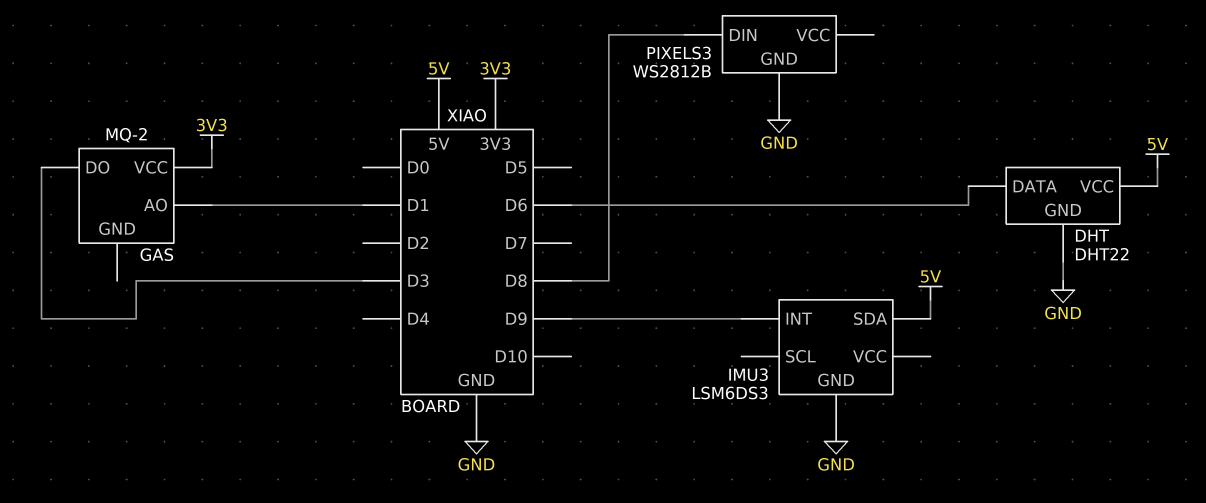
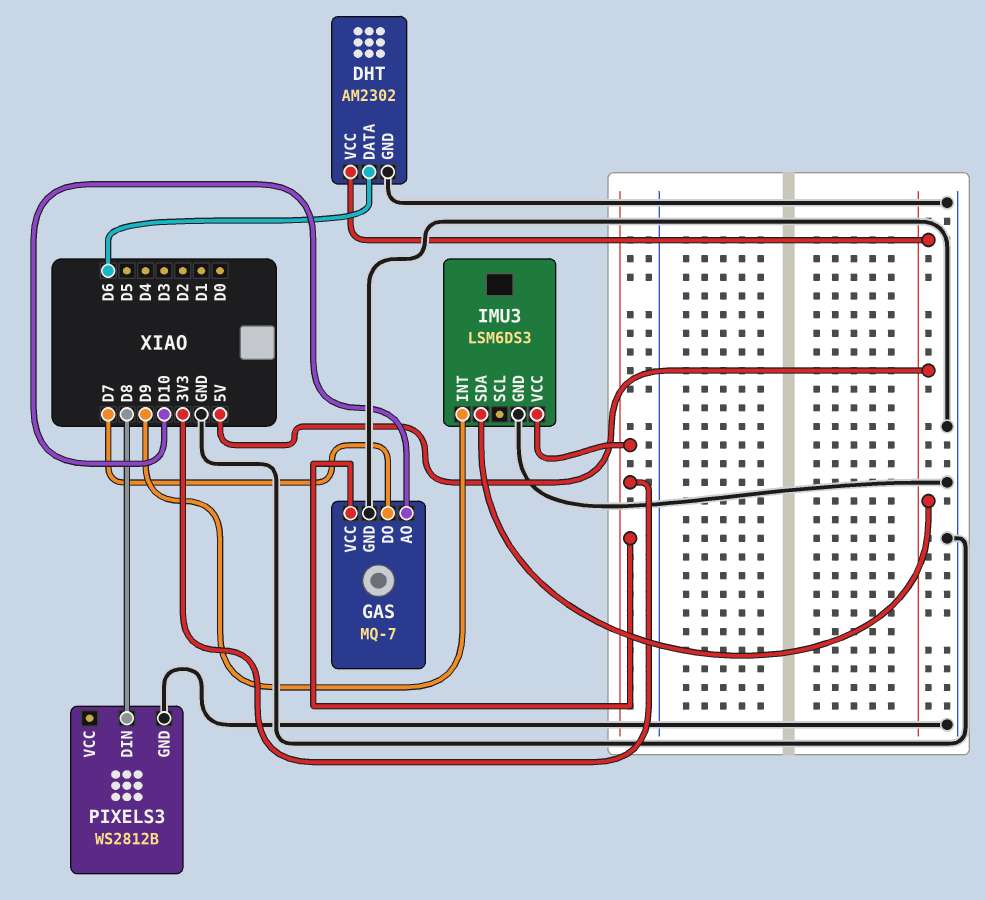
DHT: DHT22 -> AM2302
GAS: MQ-2 -> MQ-7
GAS pin AO: D1 -> D10
GAS pin DO: D3 -> D7
GAS pin GND: none -> GND
IMU3 pin VCC: none -> 3V3

